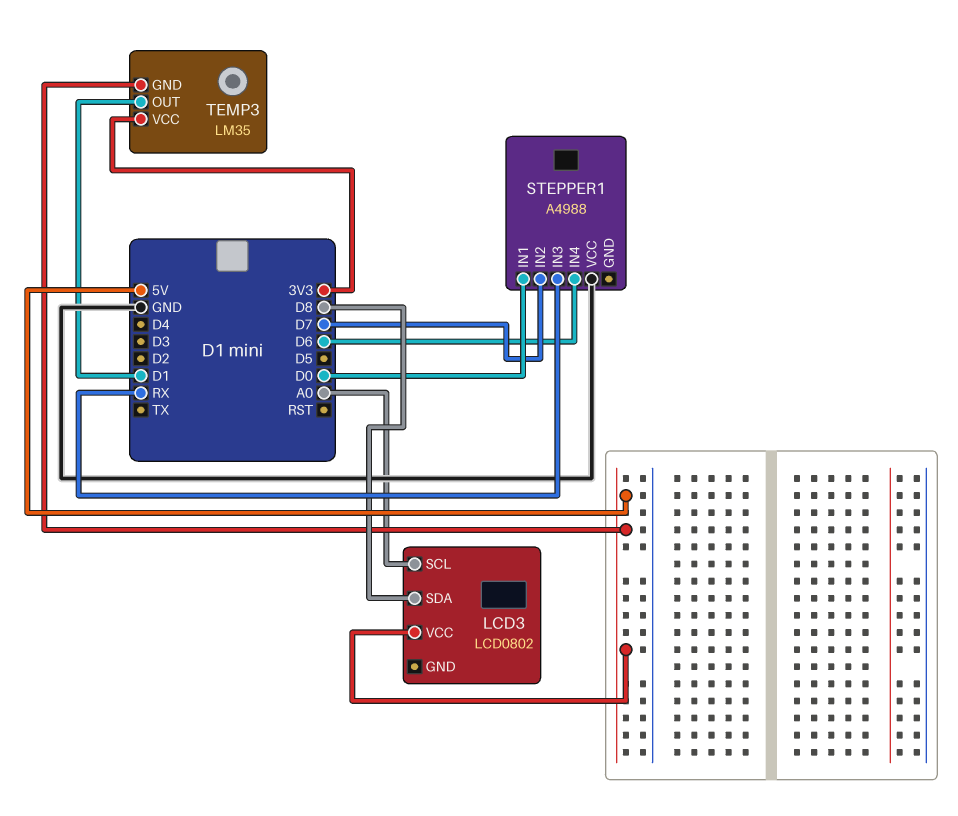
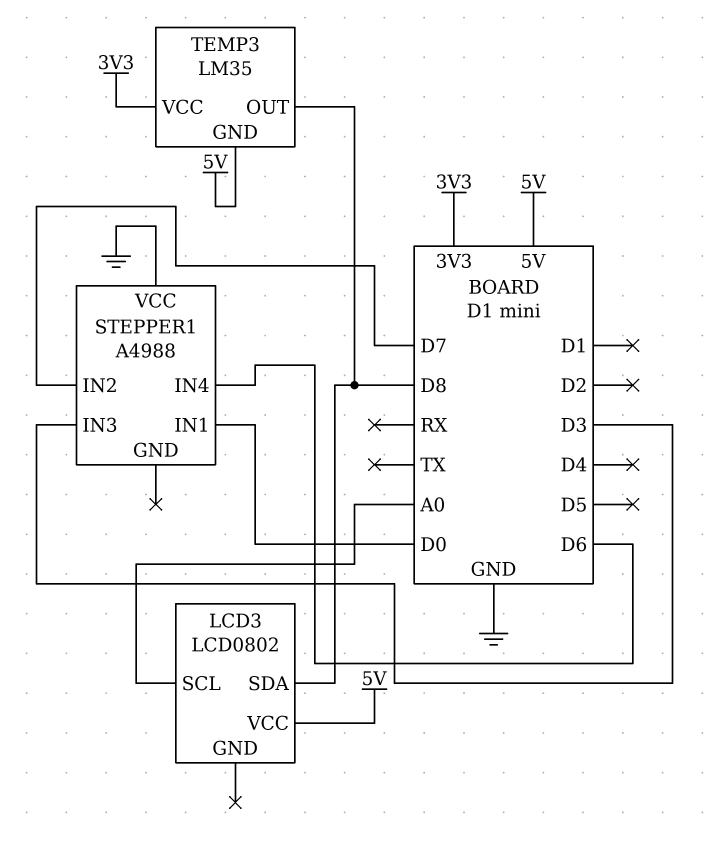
STEPPER1 pin IN3: RX -> D3
TEMP3 pin OUT: D1 -> D8

